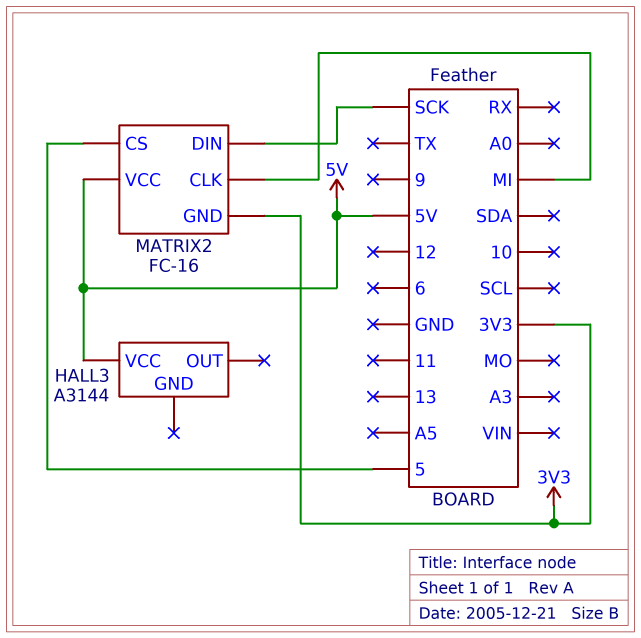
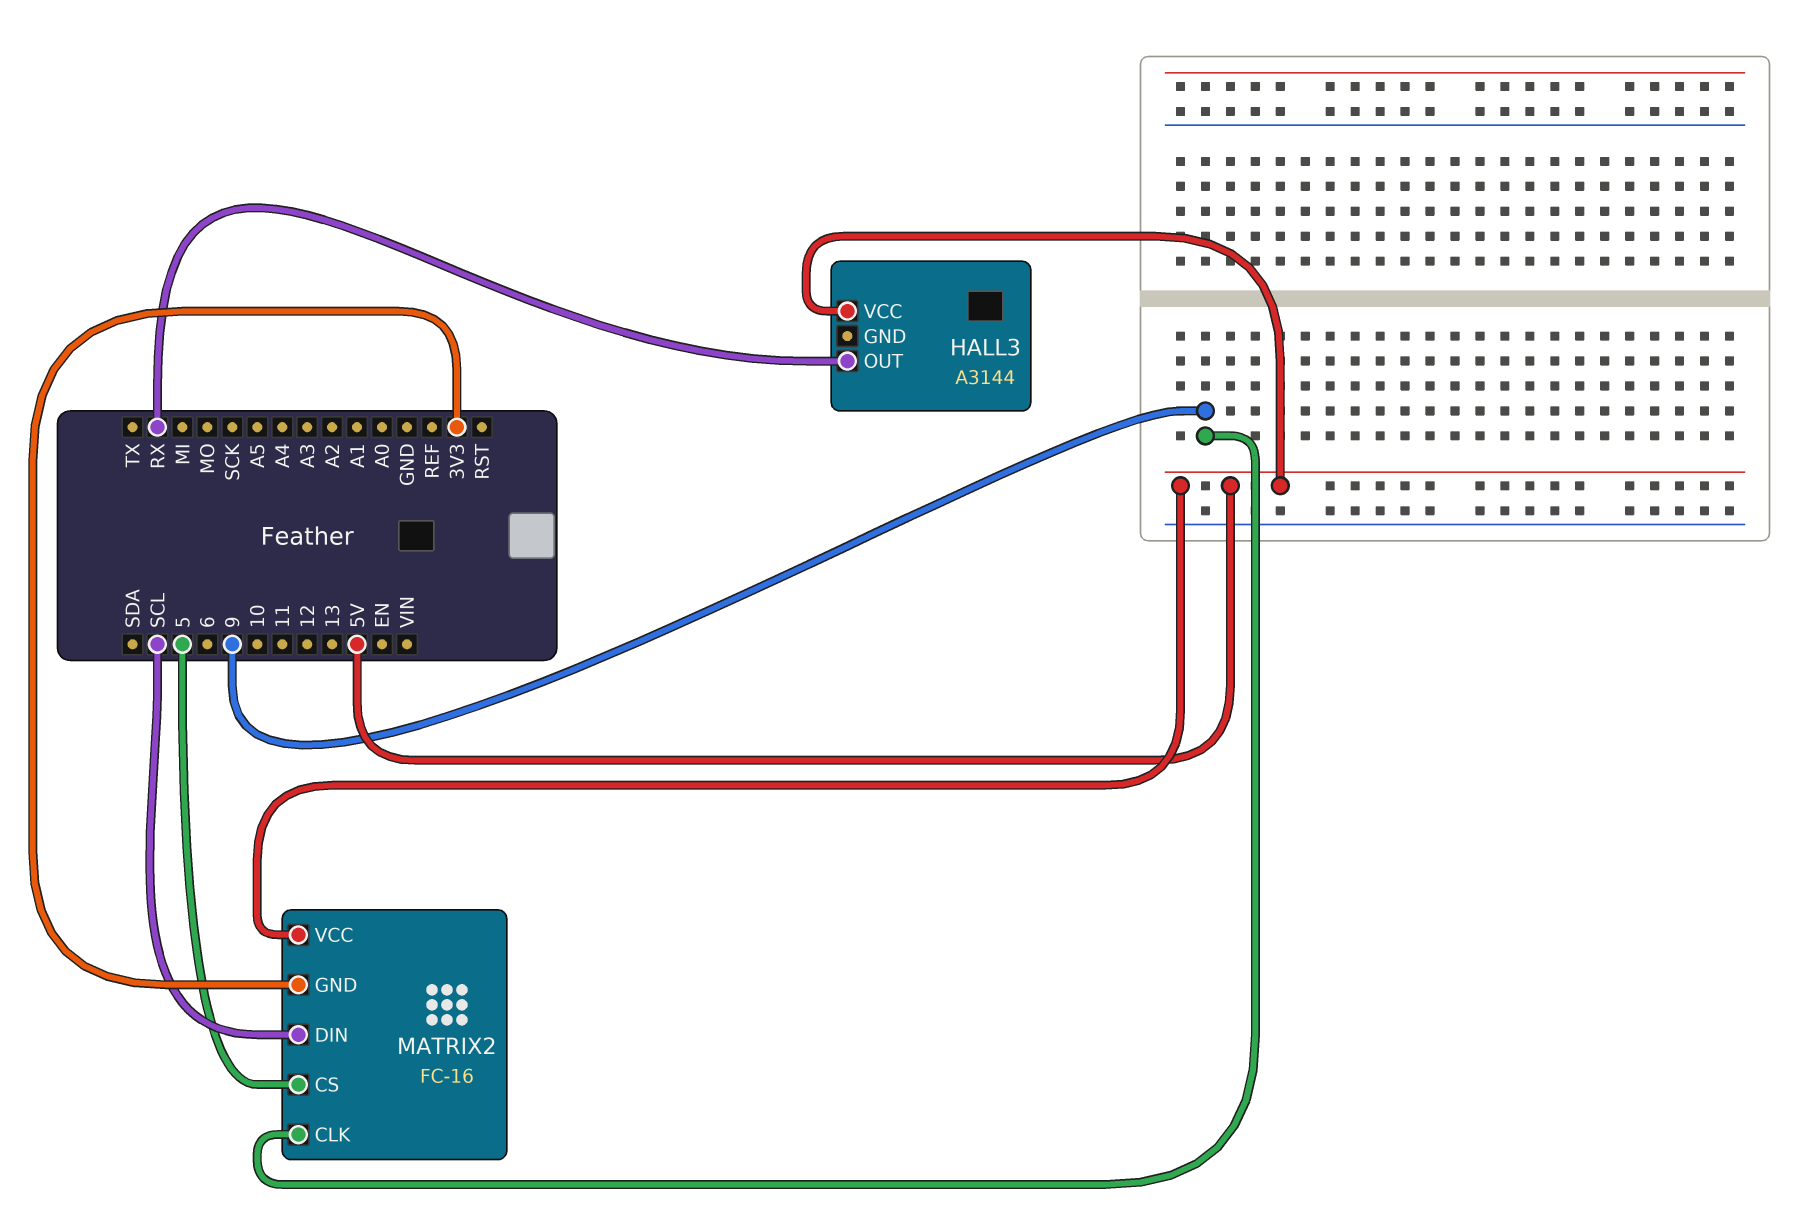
HALL3 pin OUT: none -> RX
MATRIX2 pin CLK: MI -> 9
MATRIX2 pin DIN: SCK -> SCL

